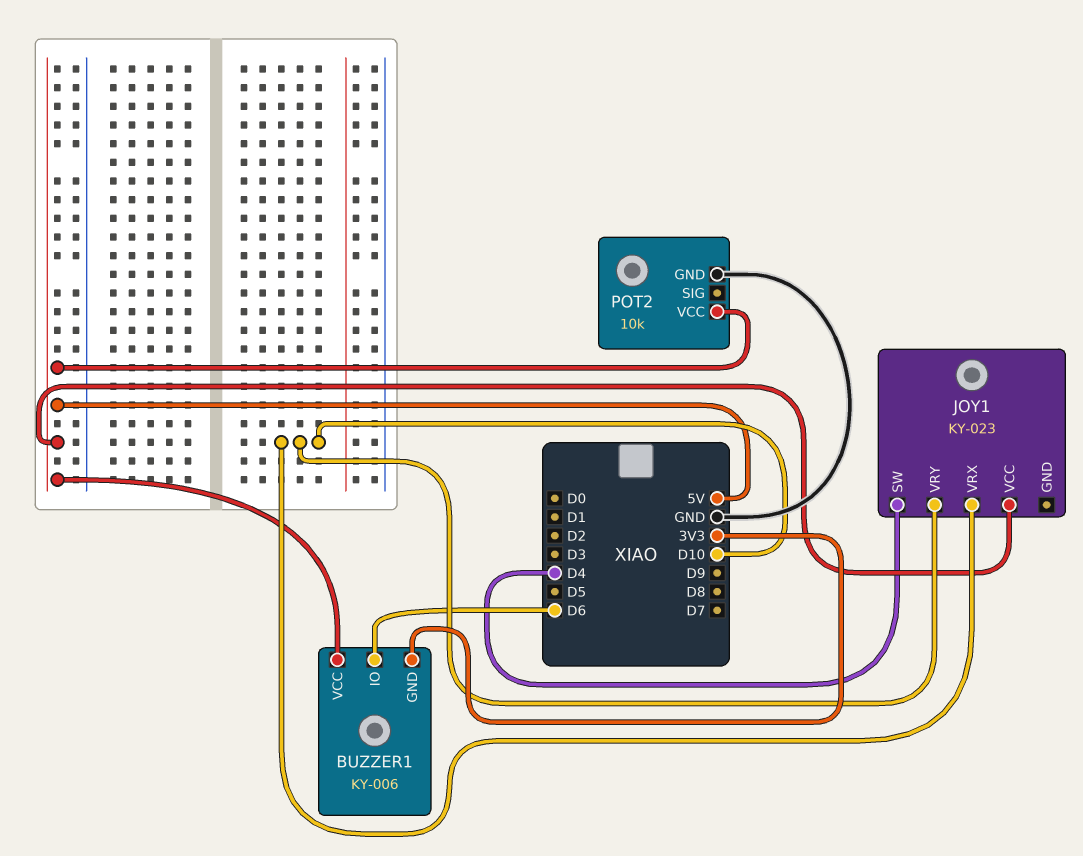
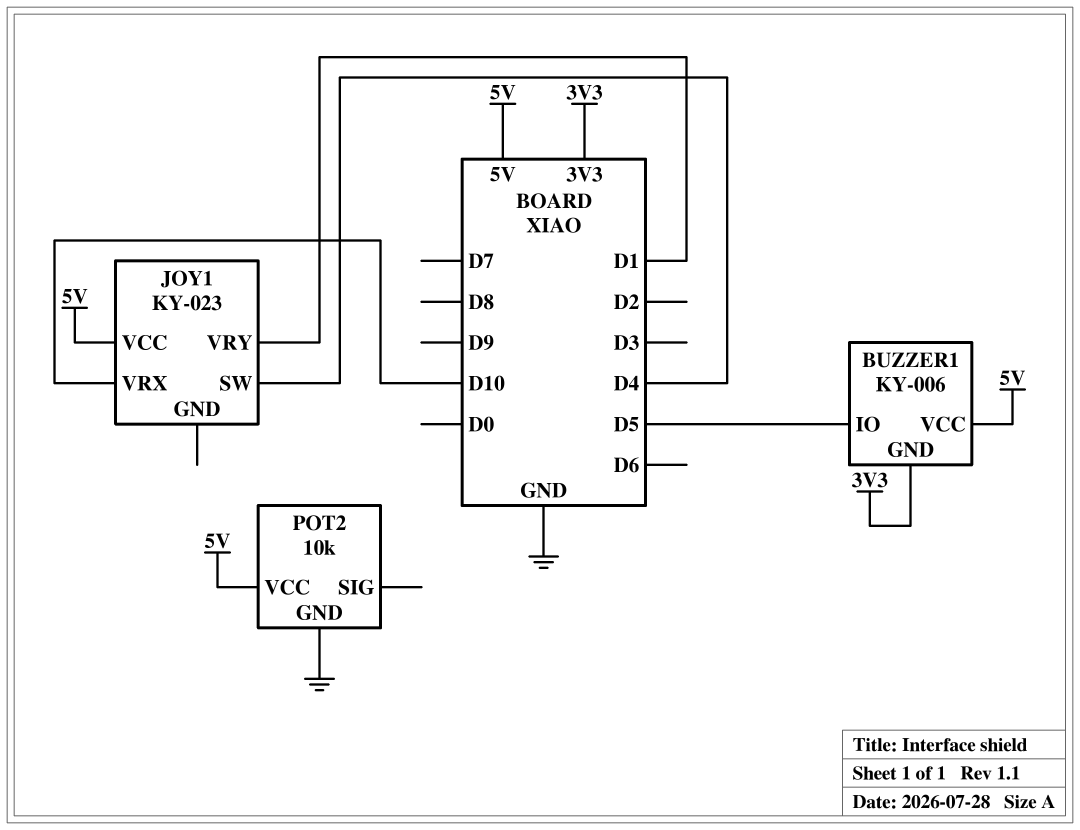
BUZZER1 pin IO: D6 -> D5
JOY1 pin VRY: D10 -> D1

